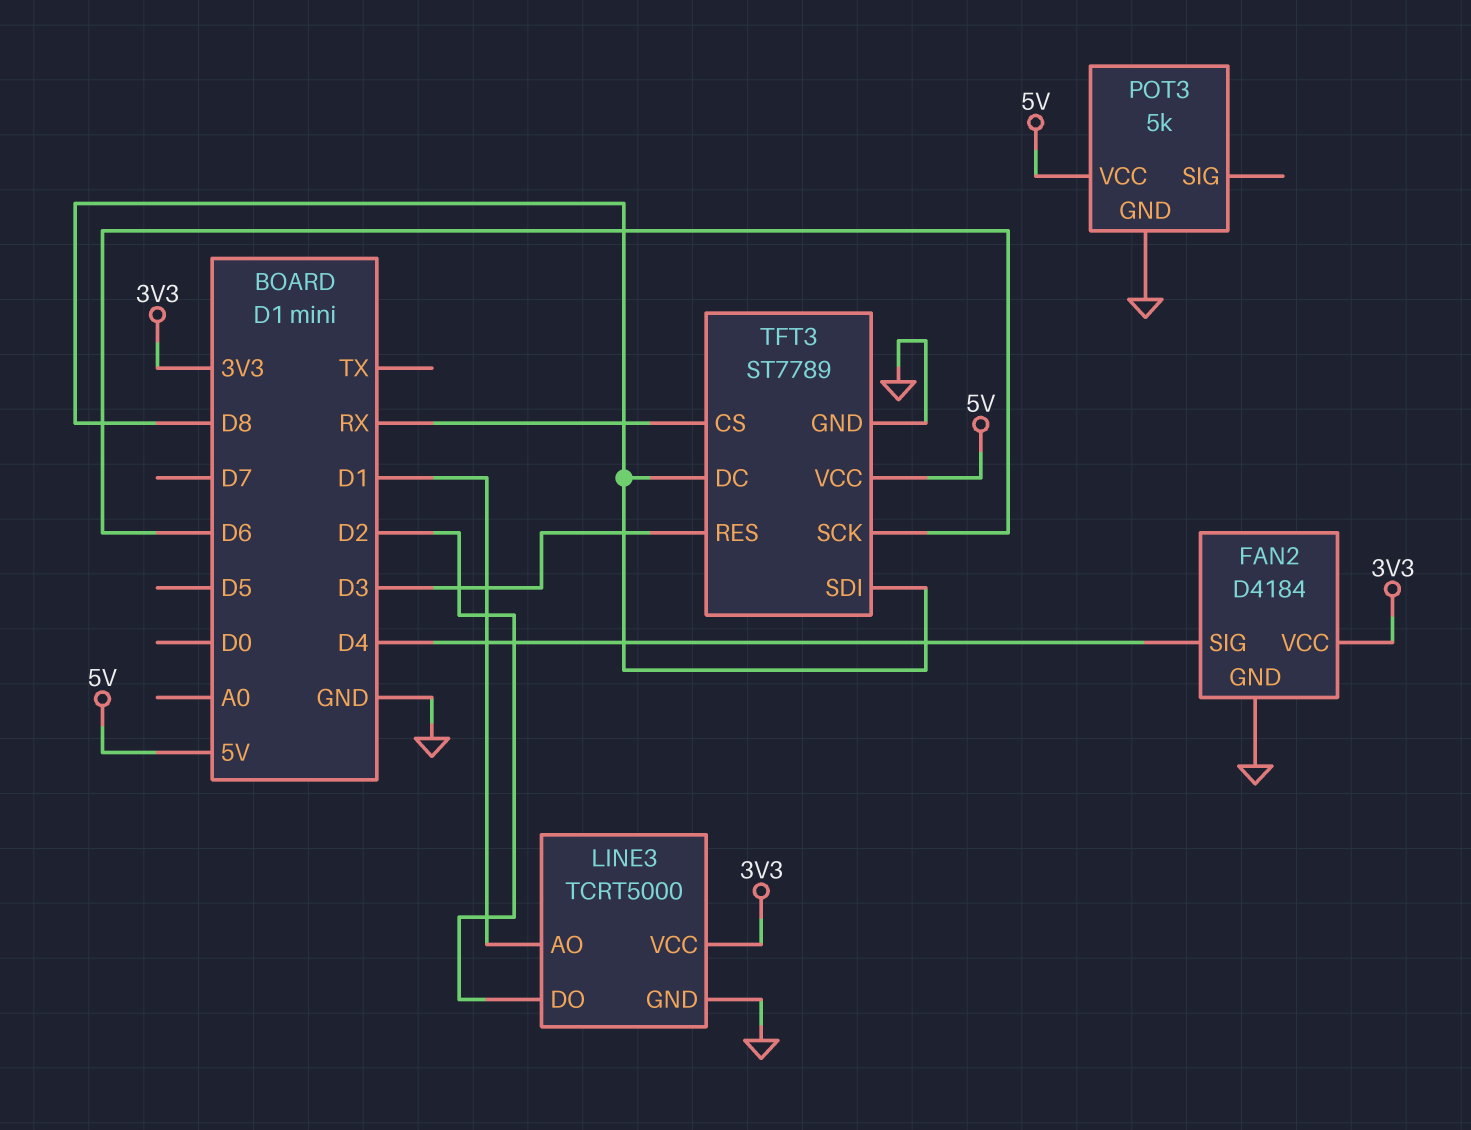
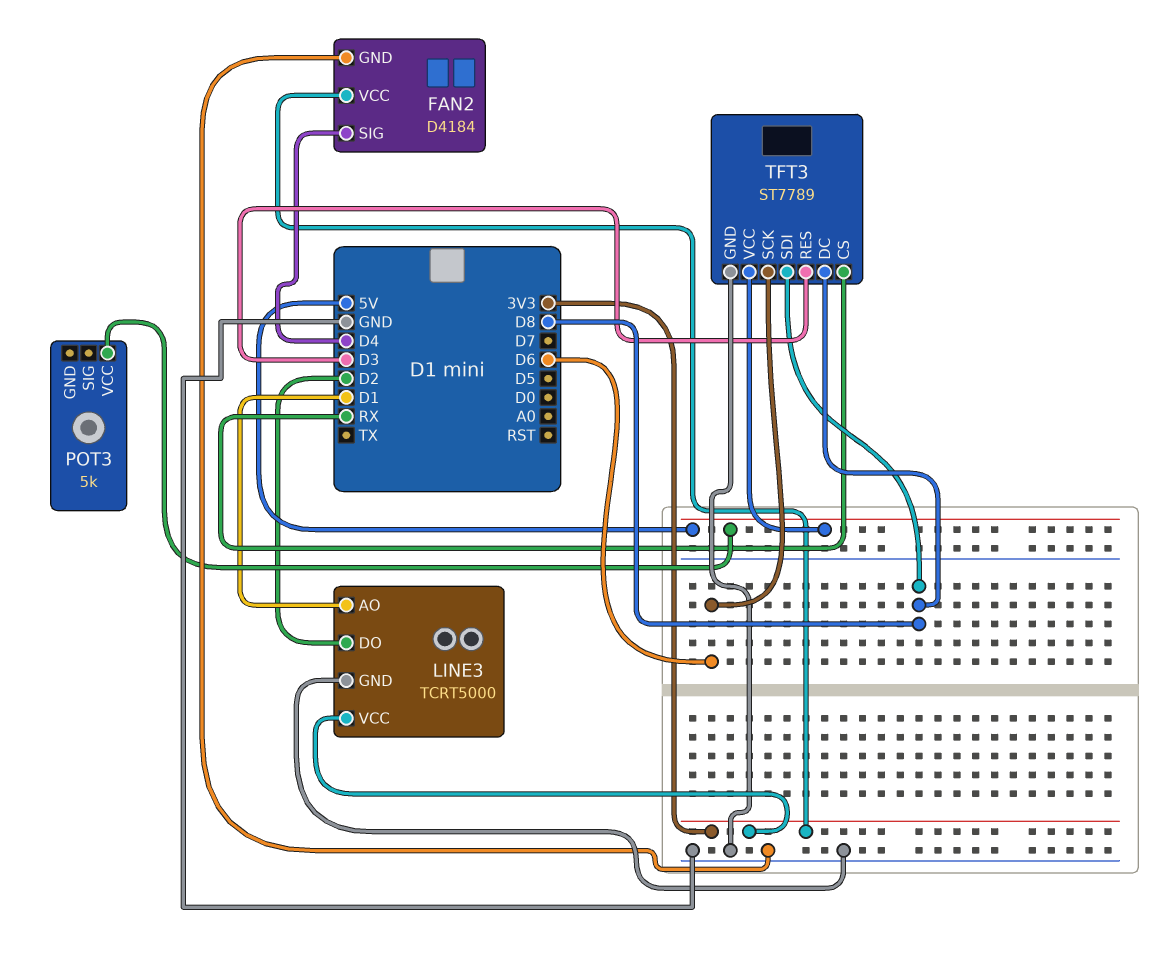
POT3 pin GND: GND -> none

